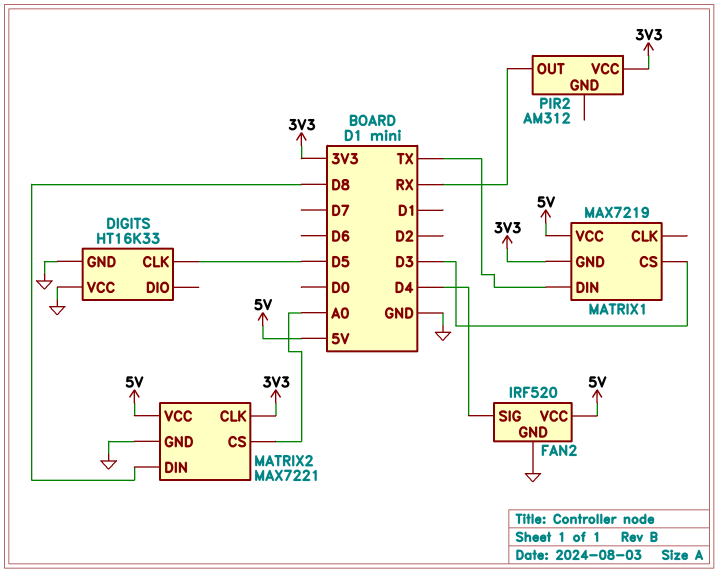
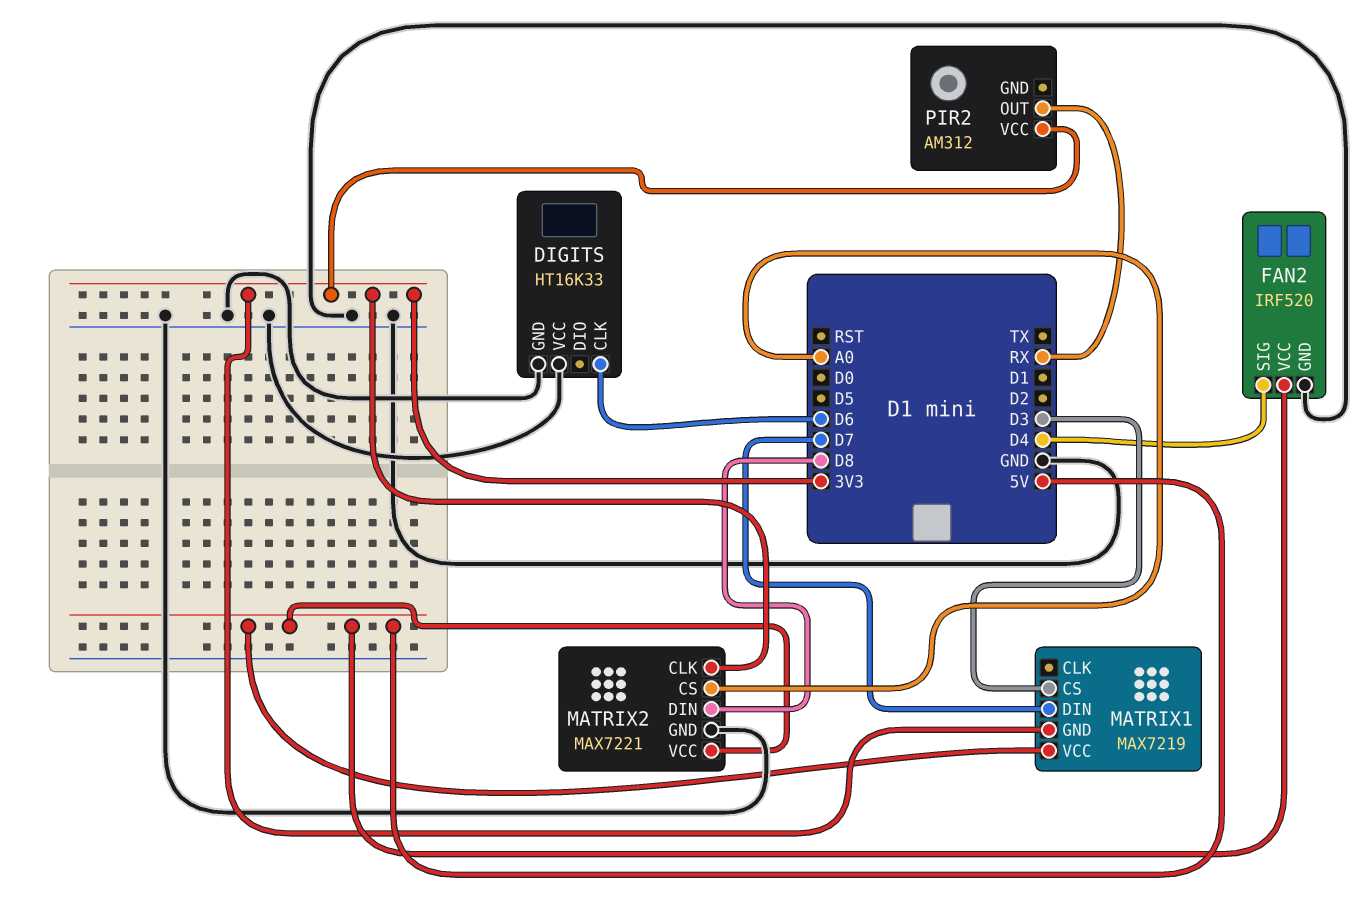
DIGITS pin CLK: D5 -> D6
MATRIX1 pin DIN: TX -> D7

